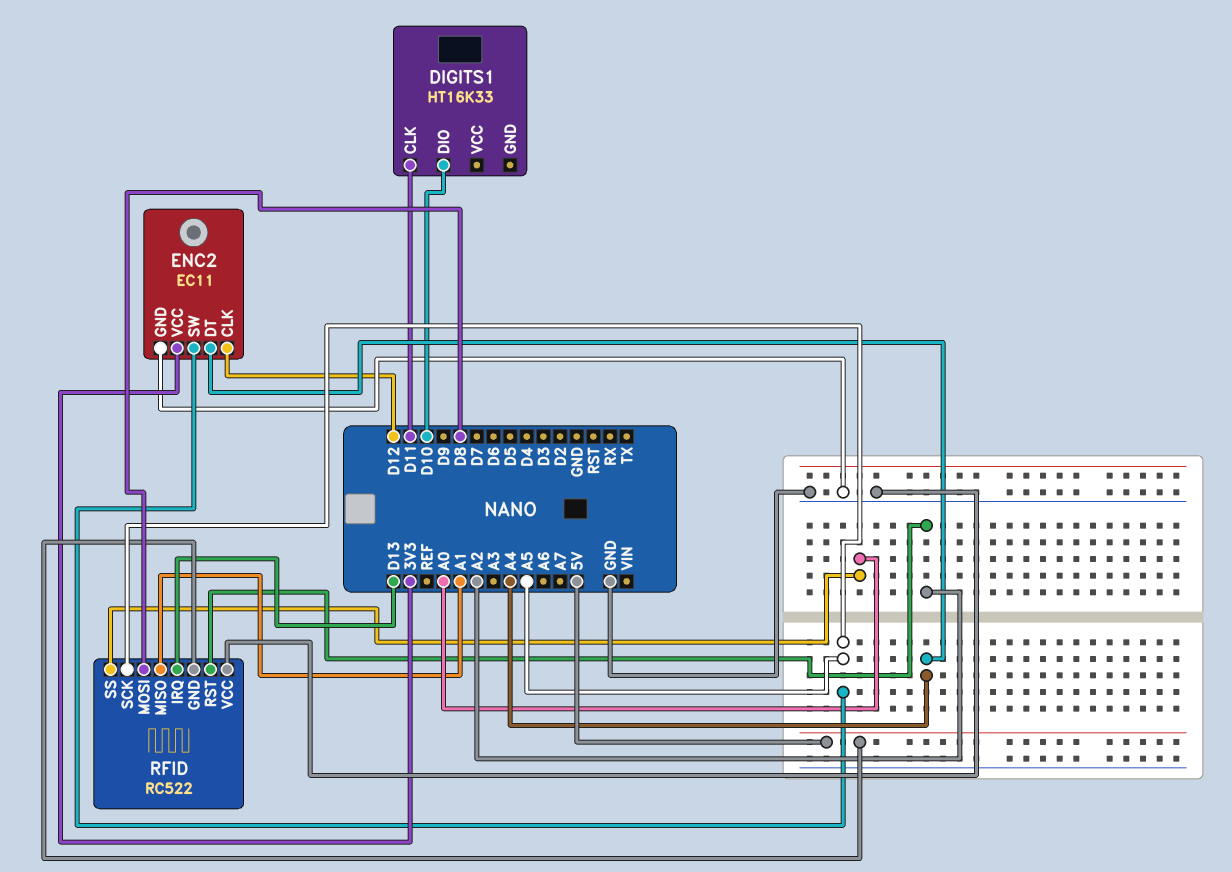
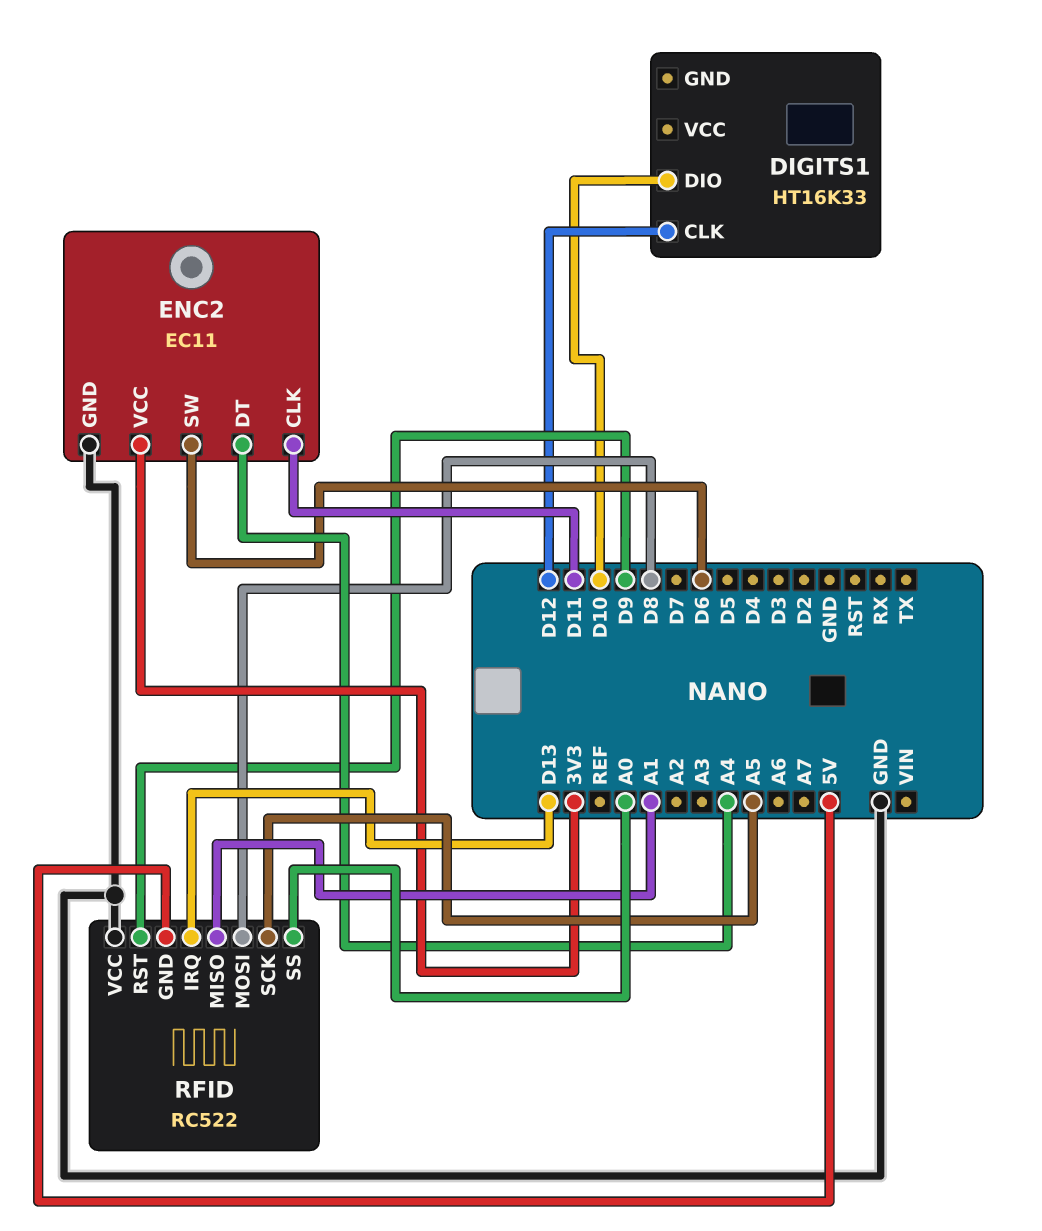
DIGITS1 pin CLK: D11 -> D12
ENC2 pin CLK: D12 -> D11
ENC2 pin SW: A5 -> D6
RFID pin RST: A2 -> D9

